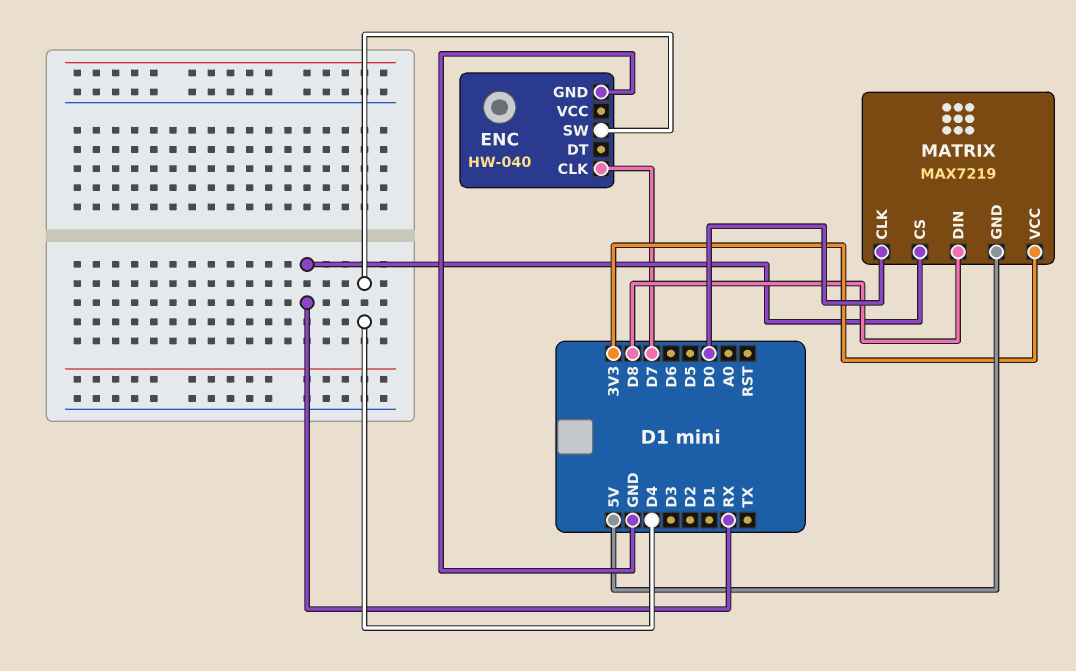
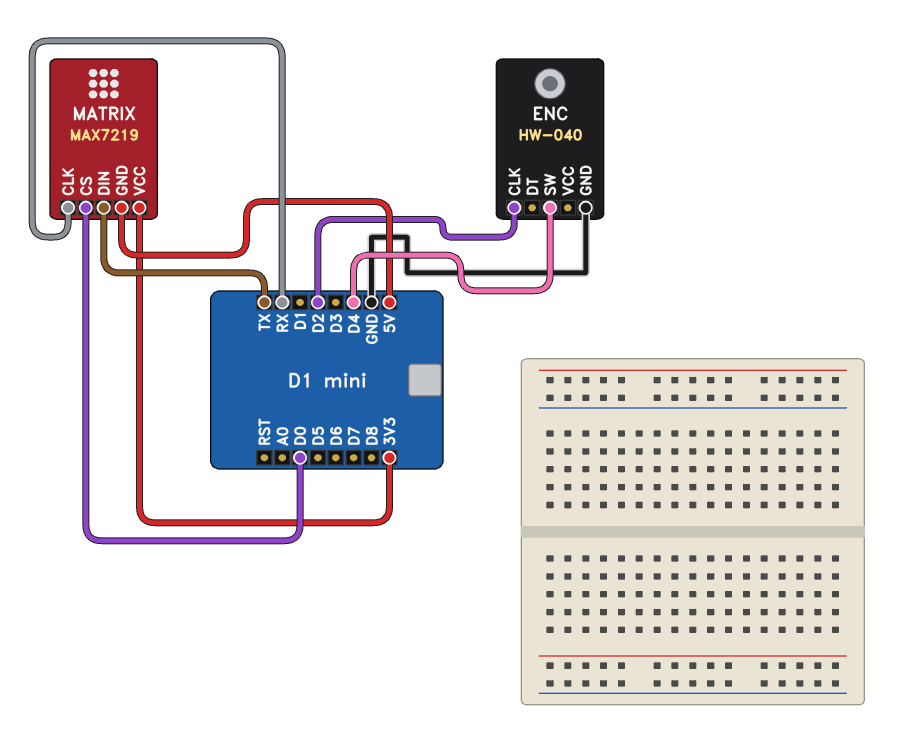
ENC pin CLK: D7 -> D2
MATRIX pin CLK: D0 -> RX
MATRIX pin CS: RX -> D0
MATRIX pin DIN: D8 -> TX

